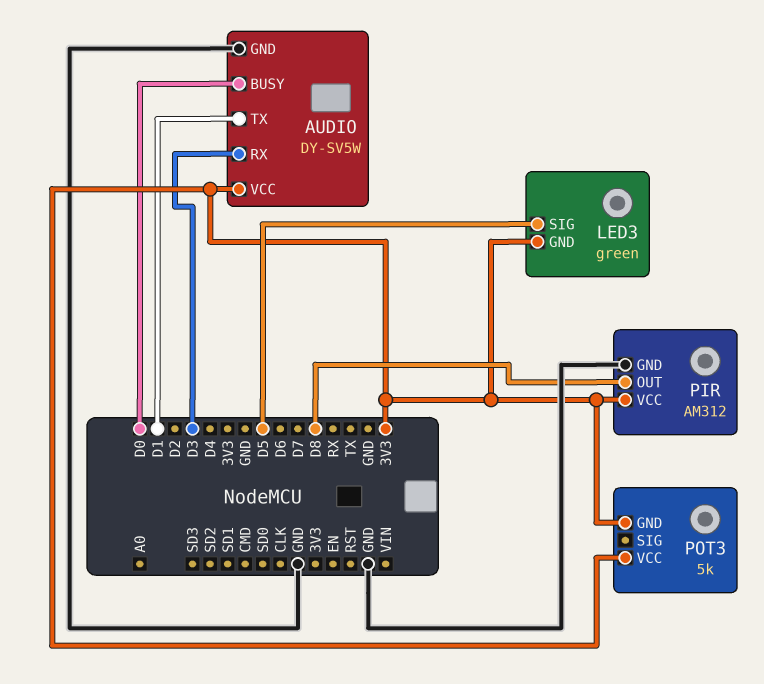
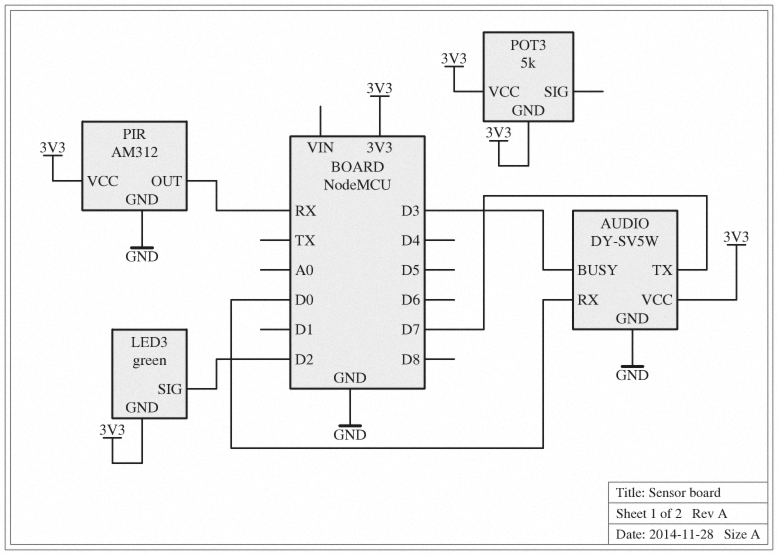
AUDIO pin BUSY: D0 -> D3
AUDIO pin RX: D3 -> D0
AUDIO pin TX: D1 -> D7
LED3 pin SIG: D5 -> D2
PIR pin OUT: D8 -> RX

